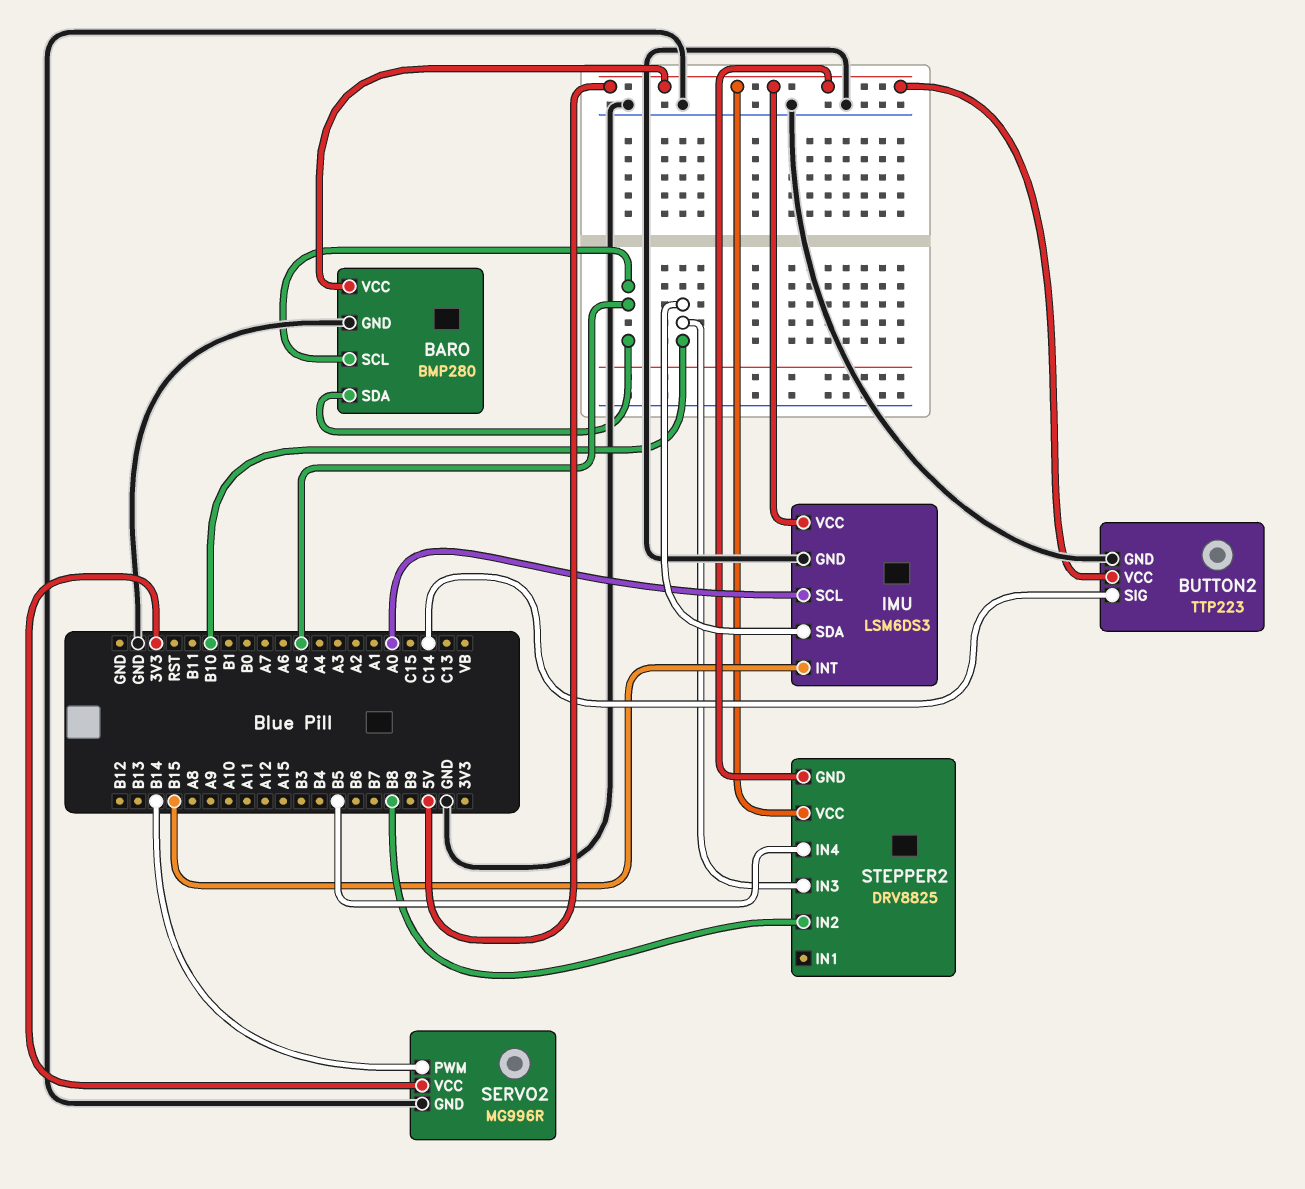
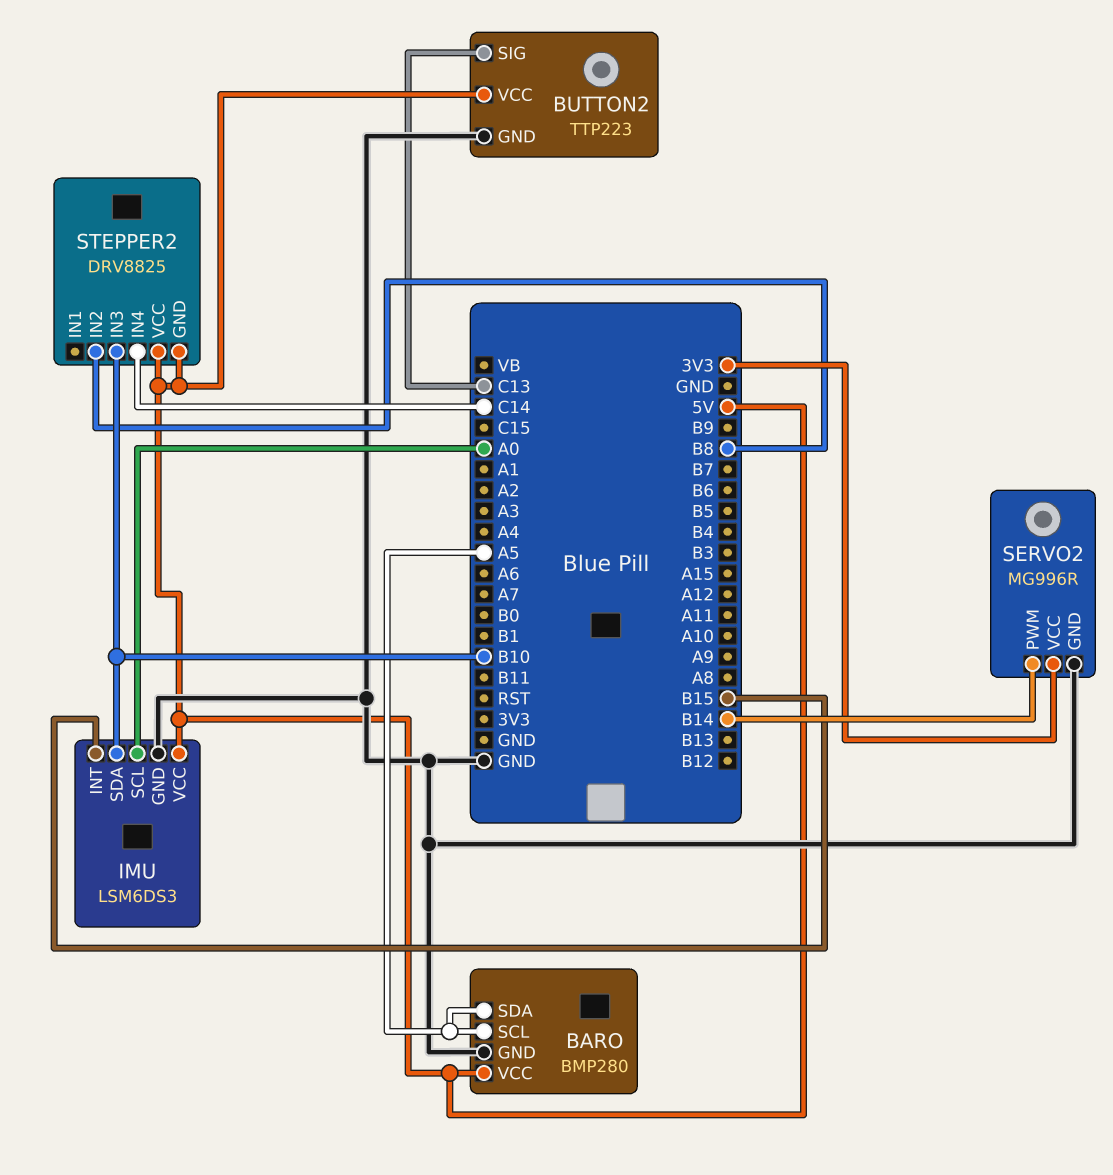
BUTTON2 pin SIG: C14 -> C13
STEPPER2 pin IN4: B5 -> C14

